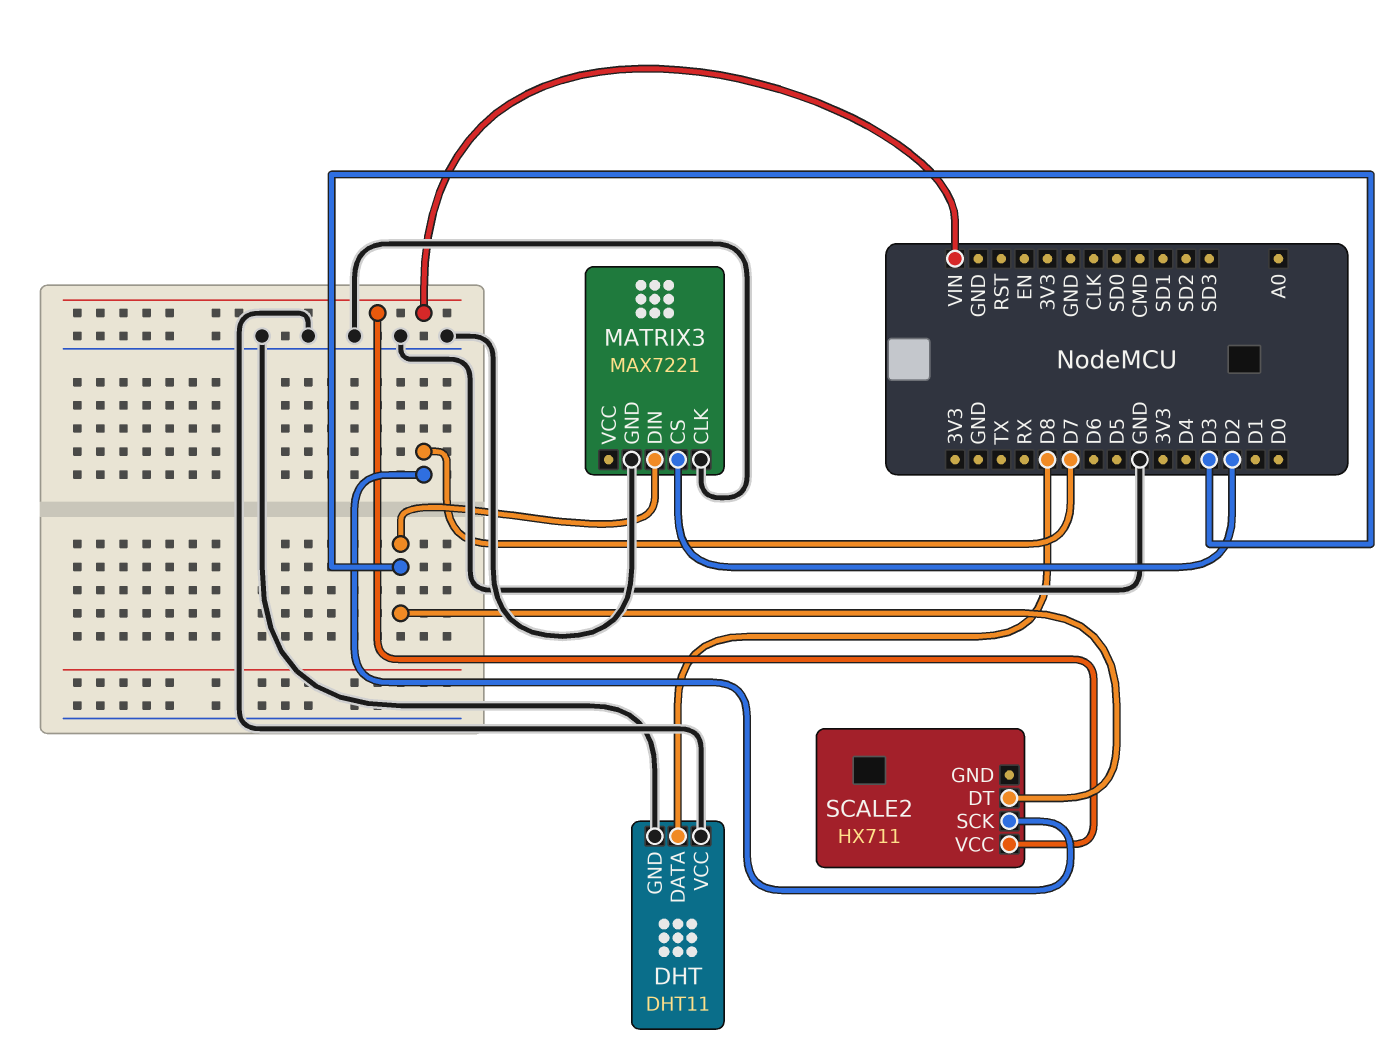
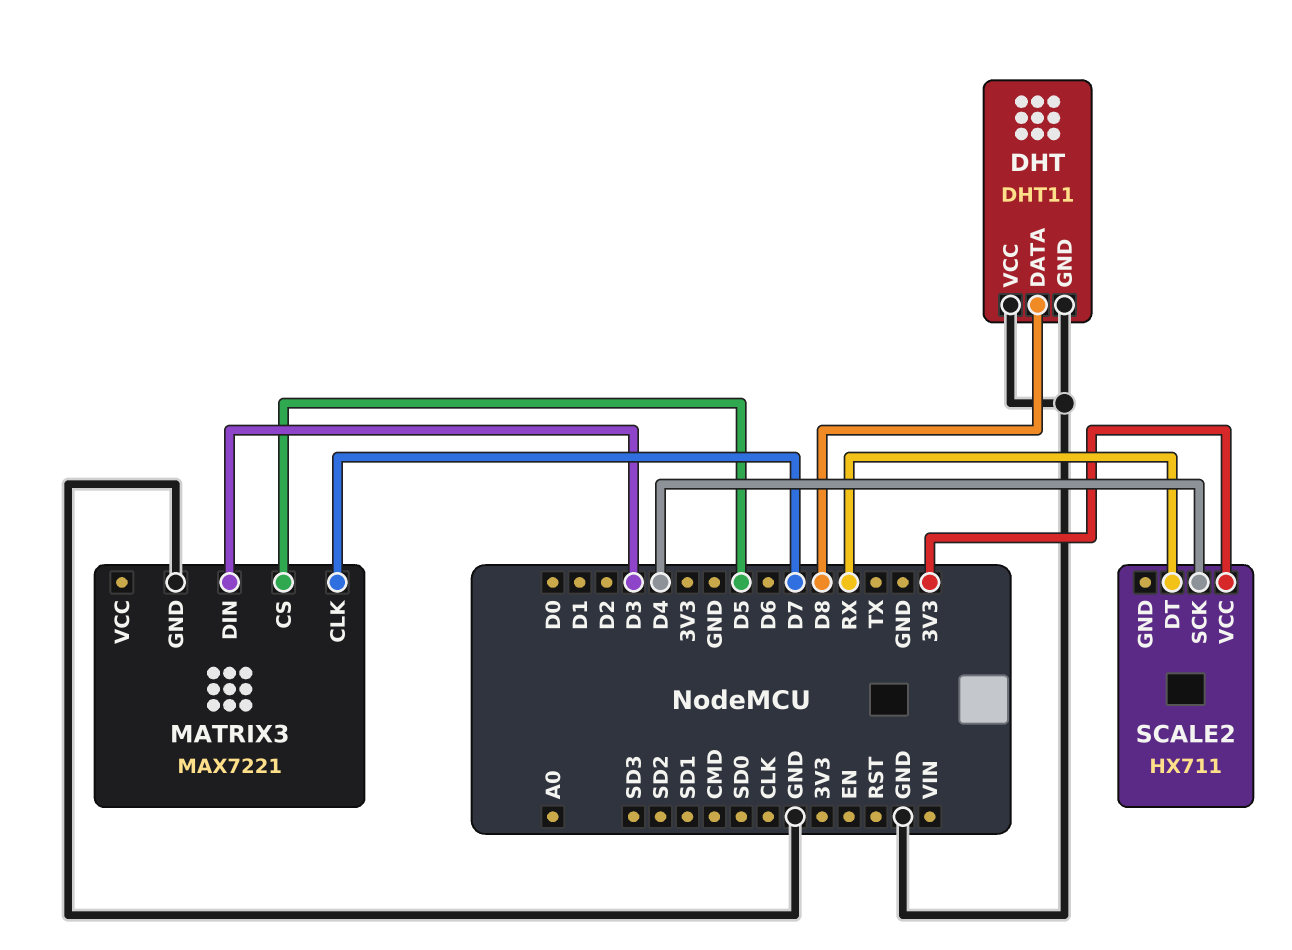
MATRIX3 pin CLK: GND -> D7
MATRIX3 pin CS: D2 -> D5
SCALE2 pin DT: D3 -> RX
SCALE2 pin SCK: D7 -> D4
SCALE2 pin VCC: VIN -> 3V3

